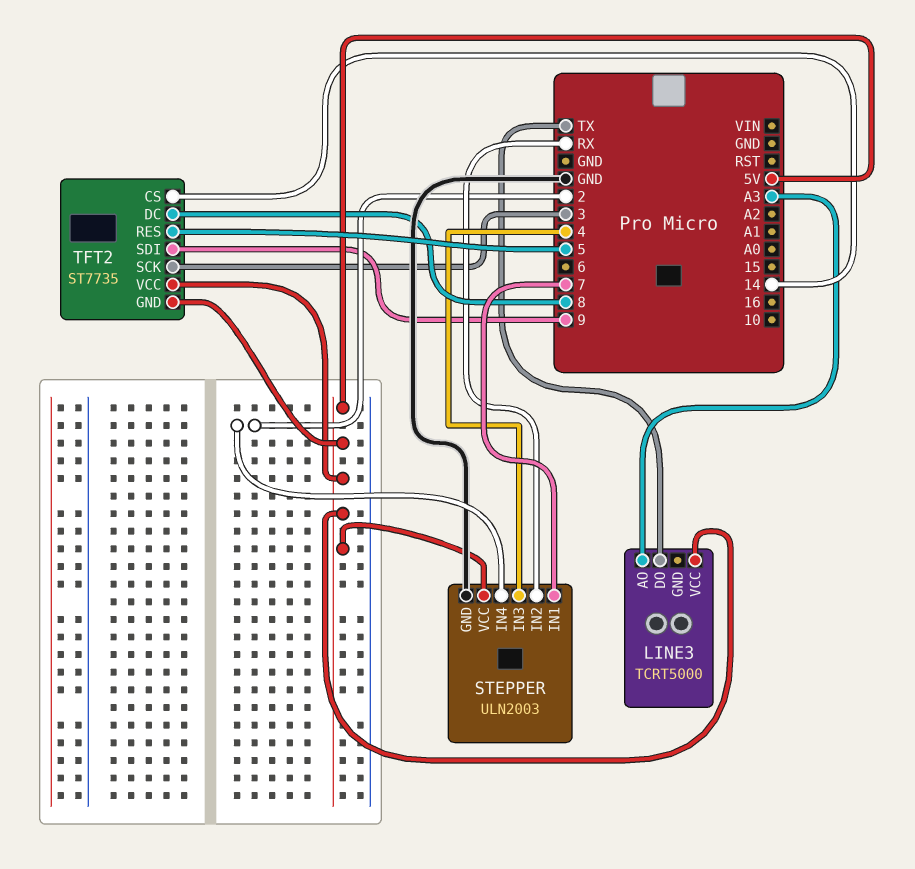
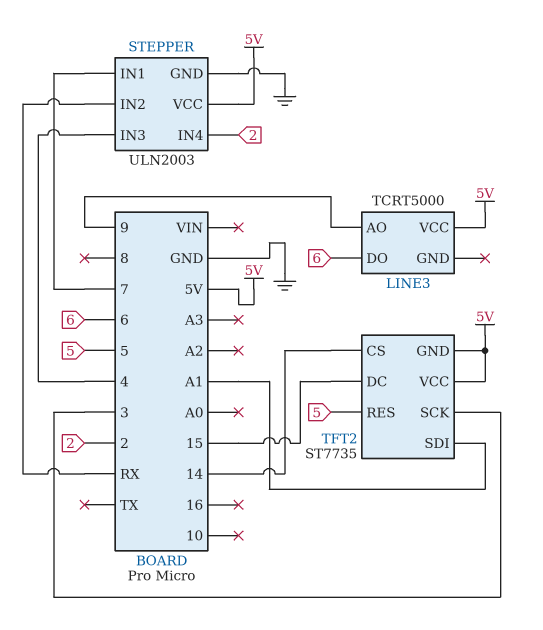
LINE3 pin AO: A3 -> 9
LINE3 pin DO: TX -> 6
TFT2 pin DC: 8 -> 15
TFT2 pin SDI: 9 -> A1

